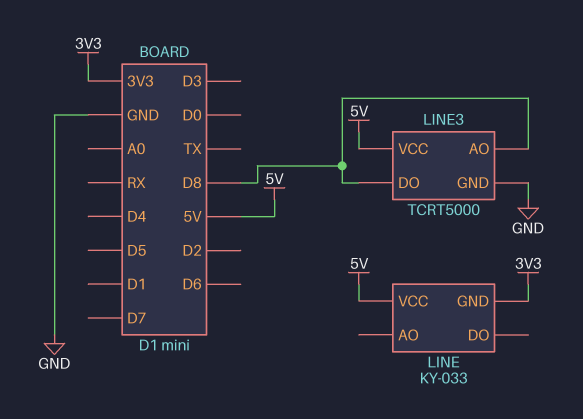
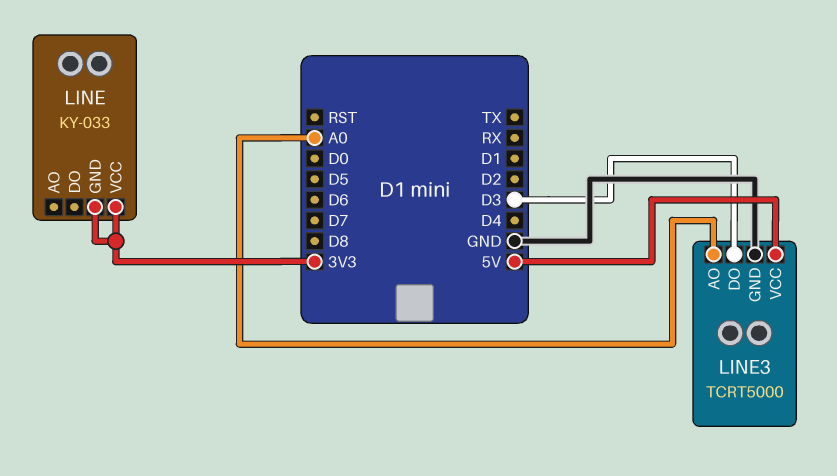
LINE pin VCC: 5V -> 3V3
LINE3 pin AO: D8 -> A0
LINE3 pin DO: D8 -> D3

